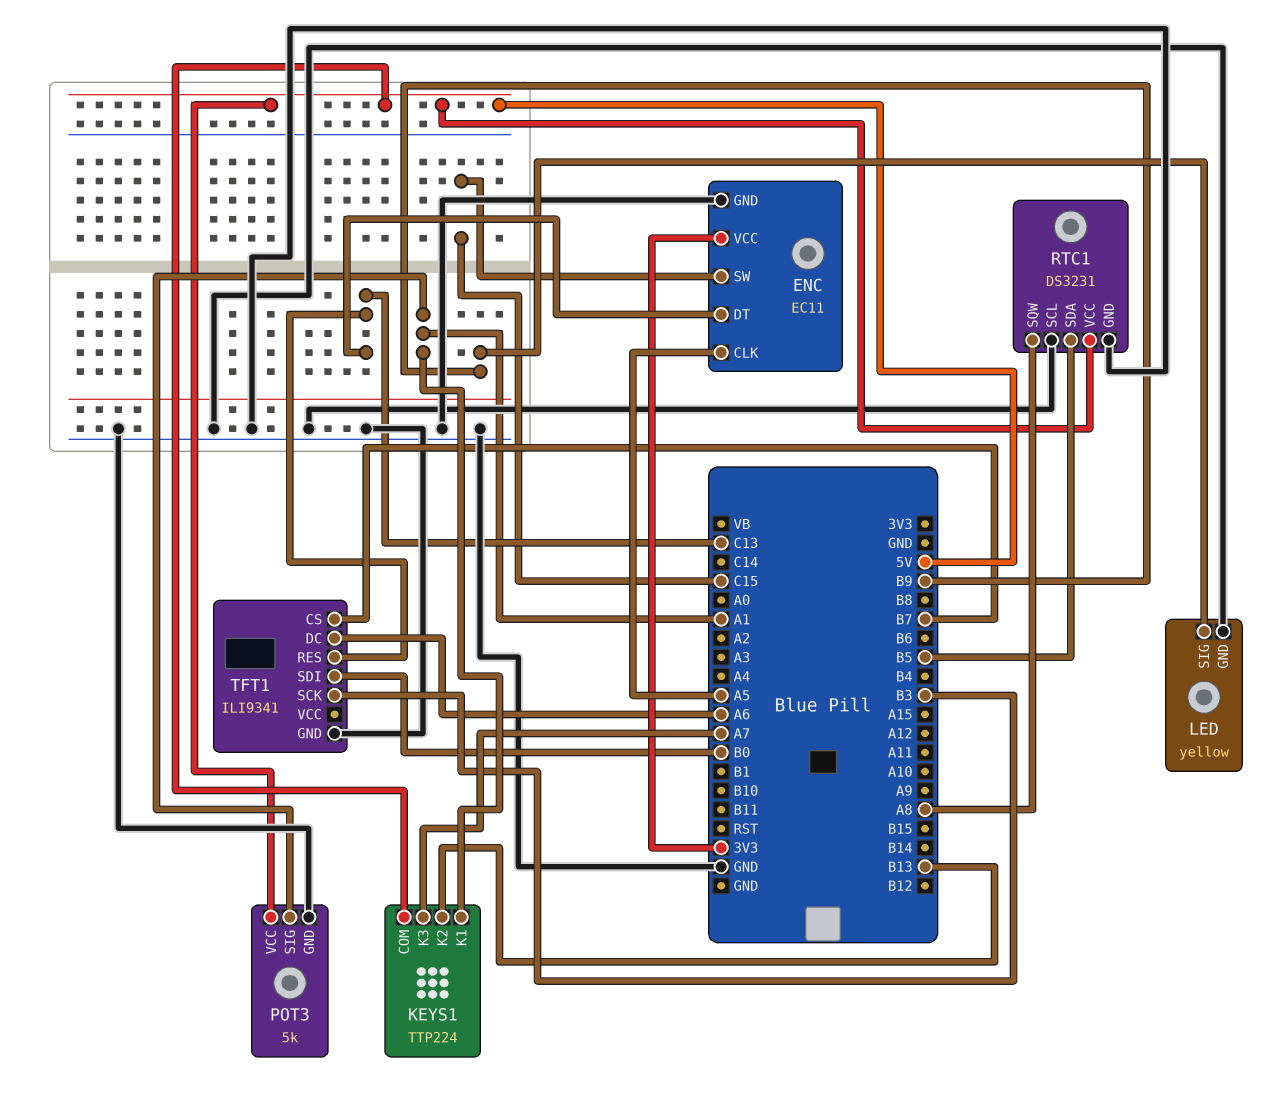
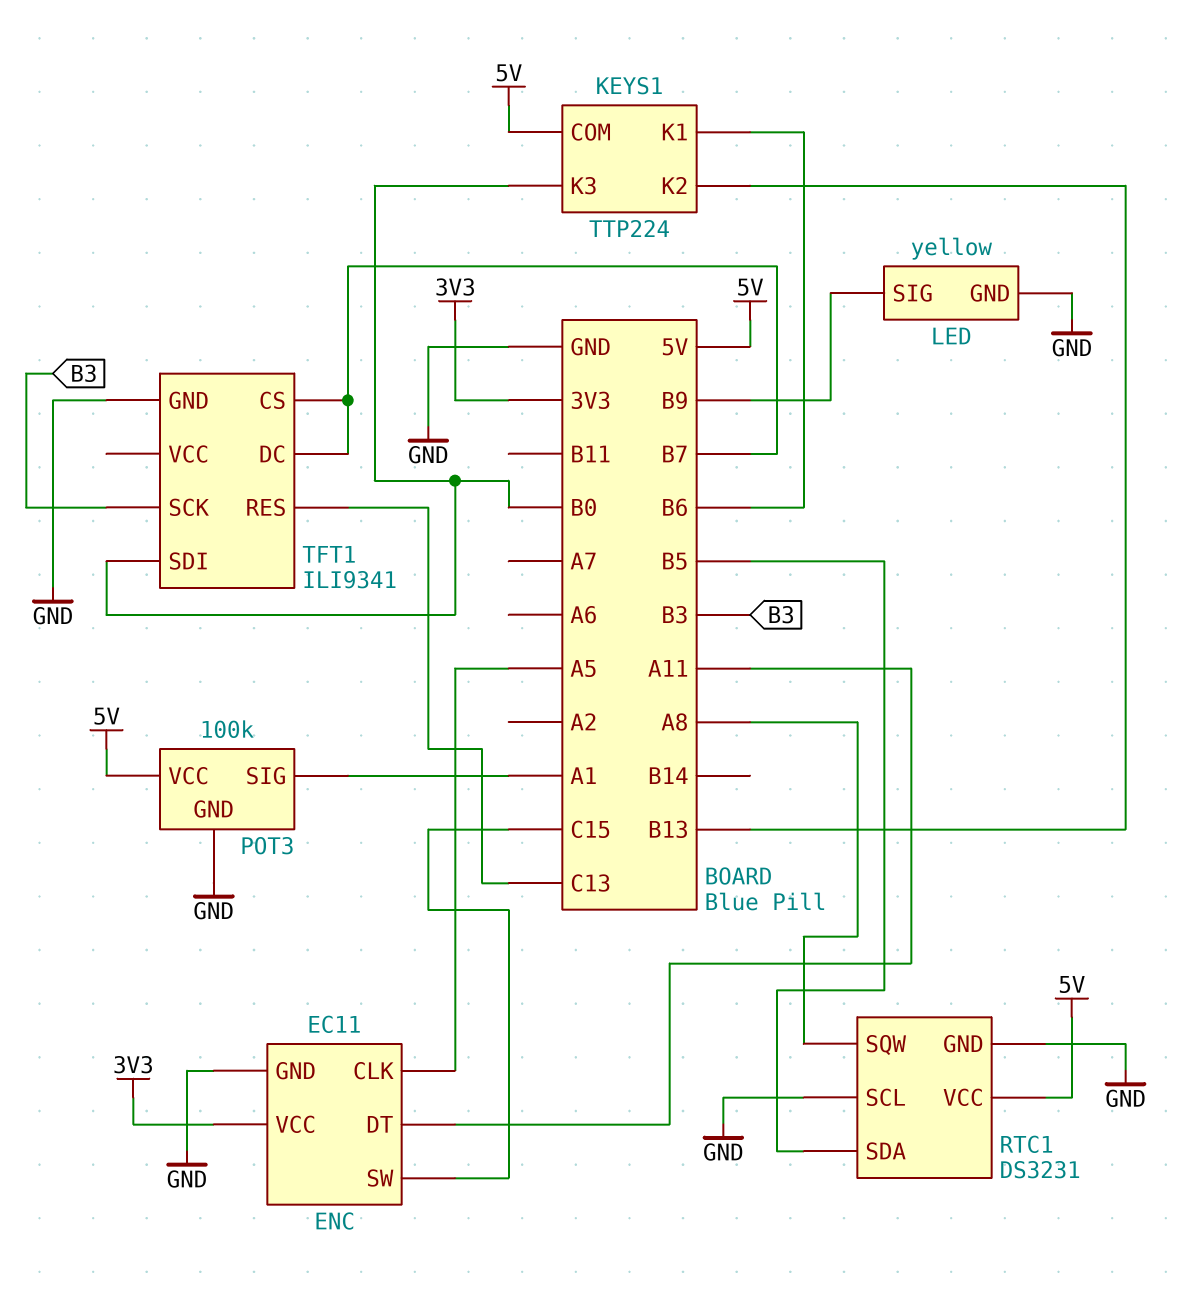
ENC pin DT: C13 -> A11
KEYS1 pin K1: A1 -> B6
KEYS1 pin K3: A7 -> B0
POT3: 5k -> 100k
TFT1 pin DC: A6 -> B7

